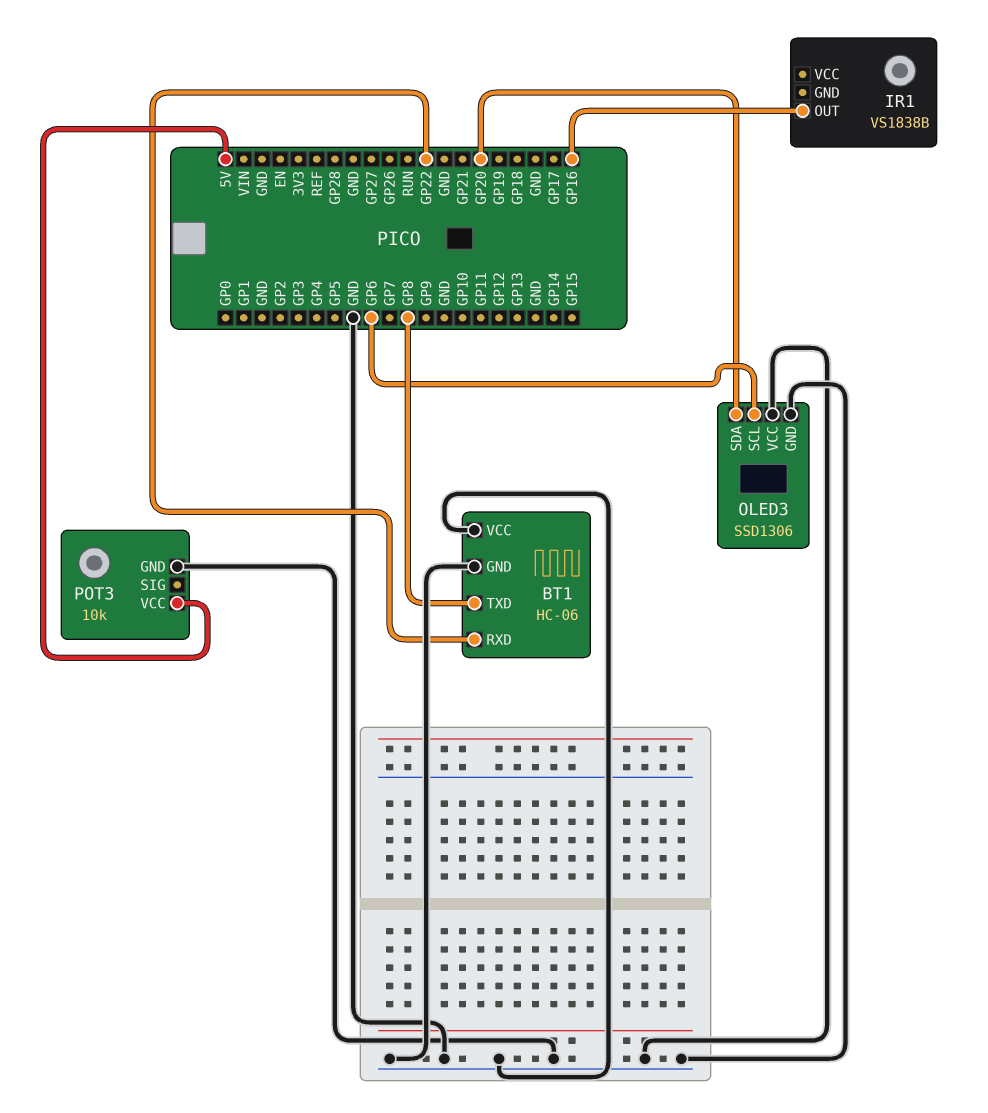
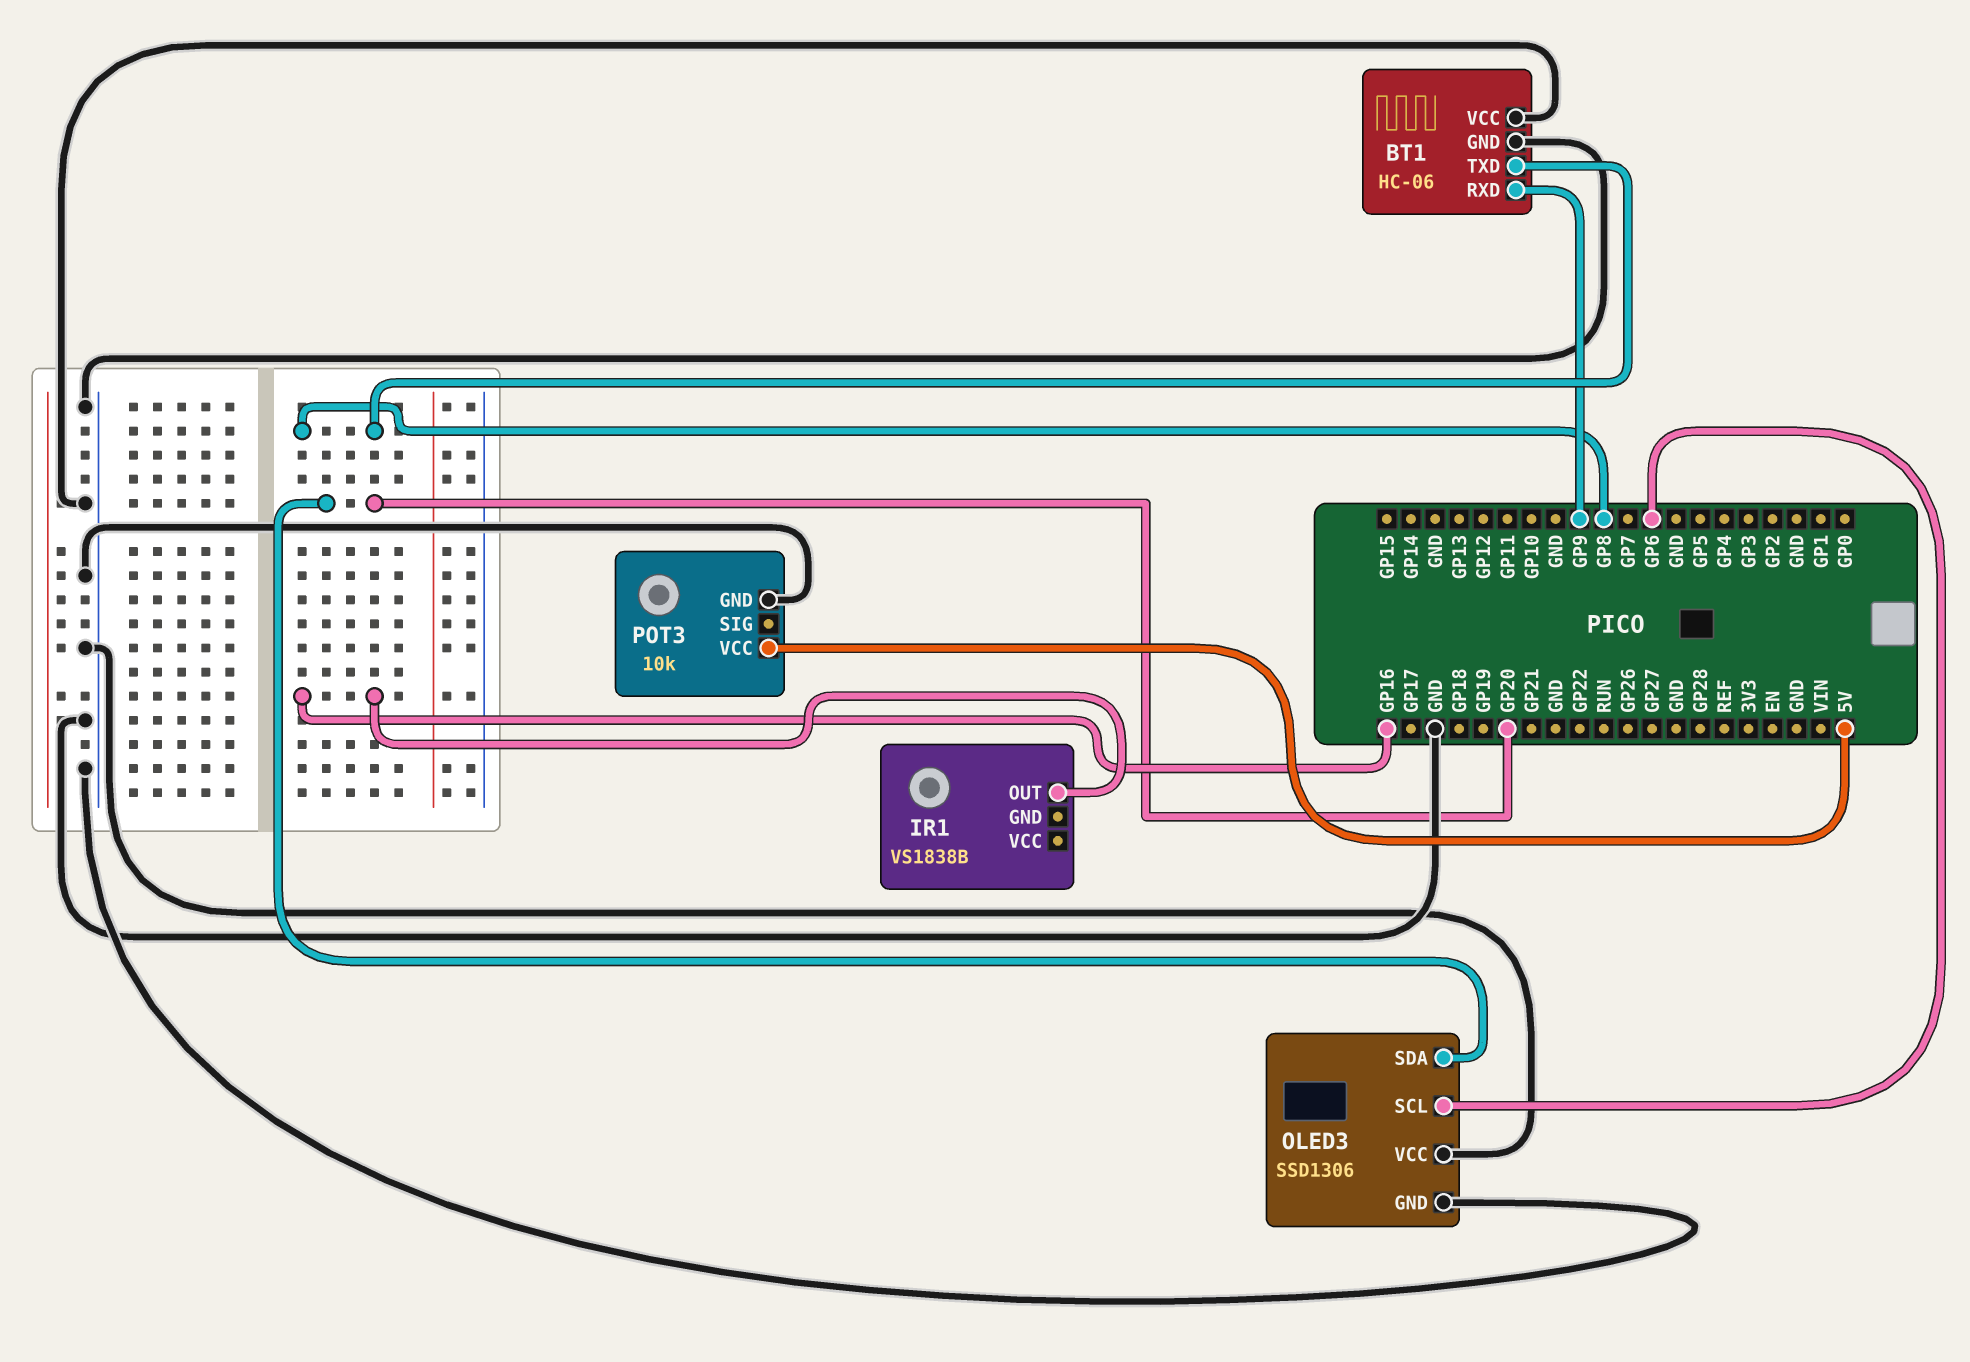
BT1 pin RXD: GP22 -> GP9

